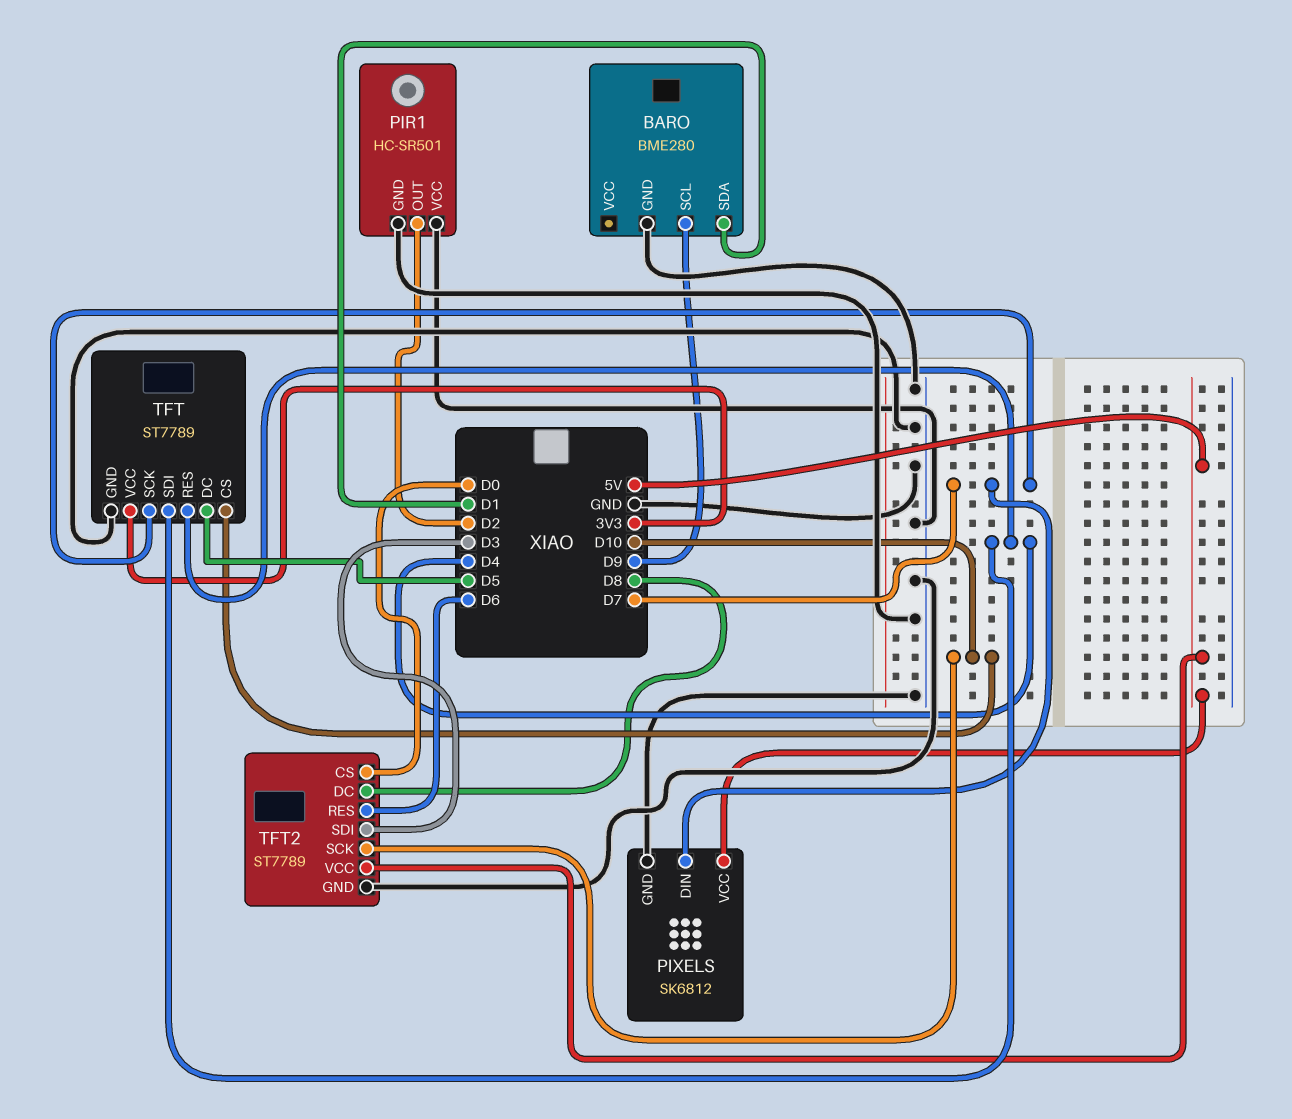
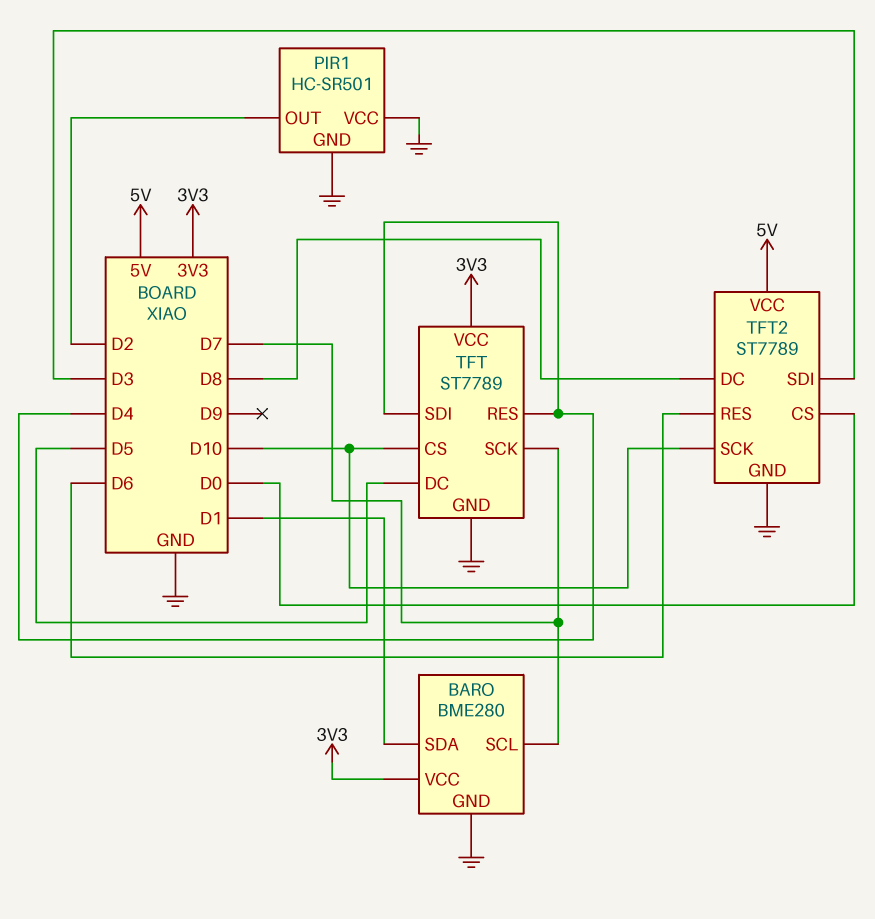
BARO pin SCL: D9 -> D7
BARO pin VCC: none -> 3V3
PIXELS: SK6812 -> none
PIXELS pin DIN: D7 -> none
PIXELS pin GND: GND -> none
PIXELS pin VCC: 5V -> none

